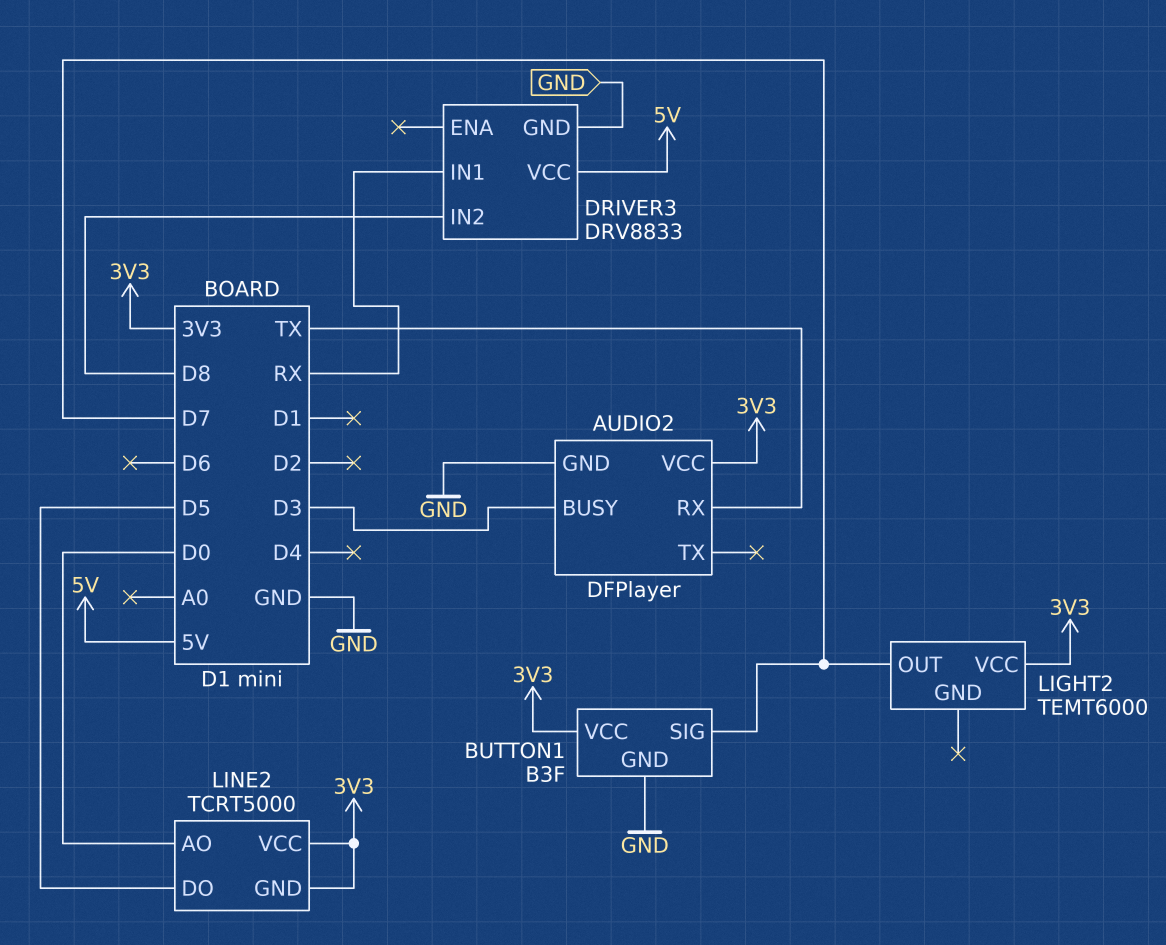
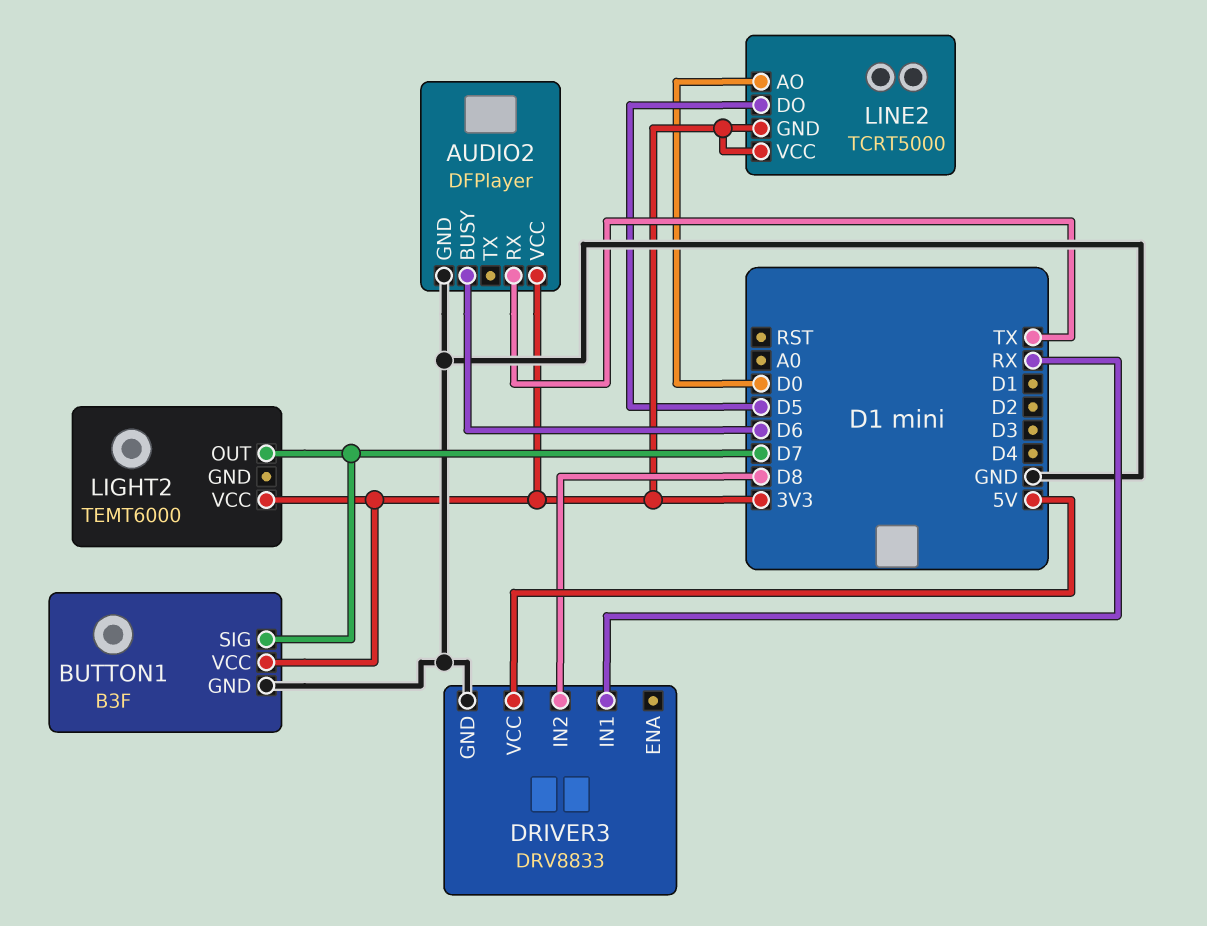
AUDIO2 pin BUSY: D3 -> D6

